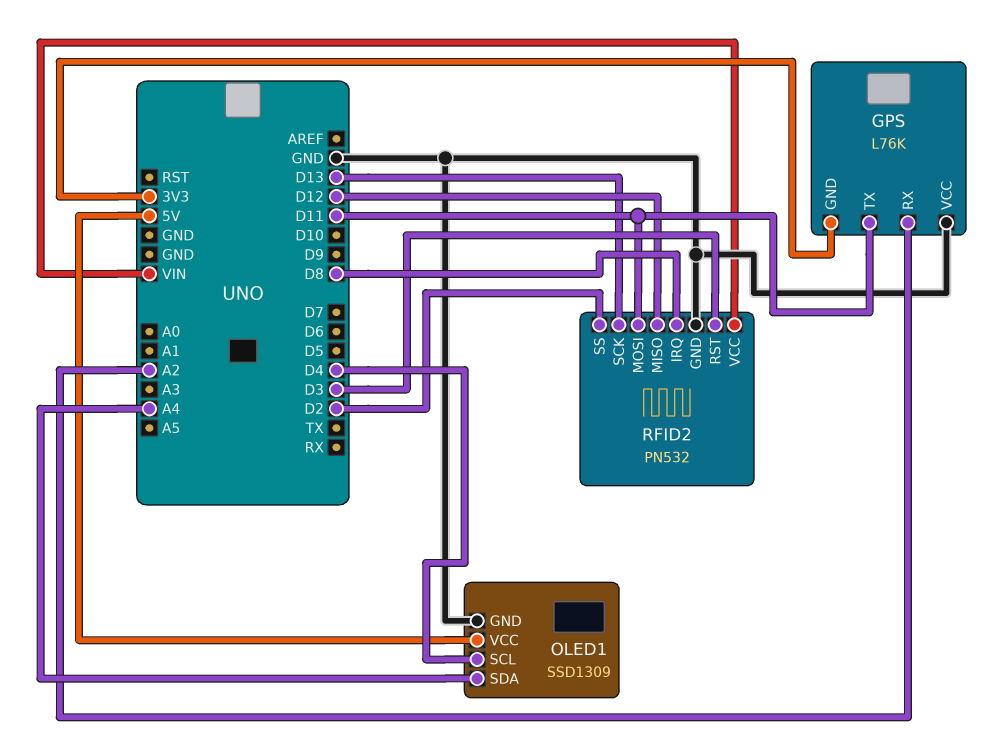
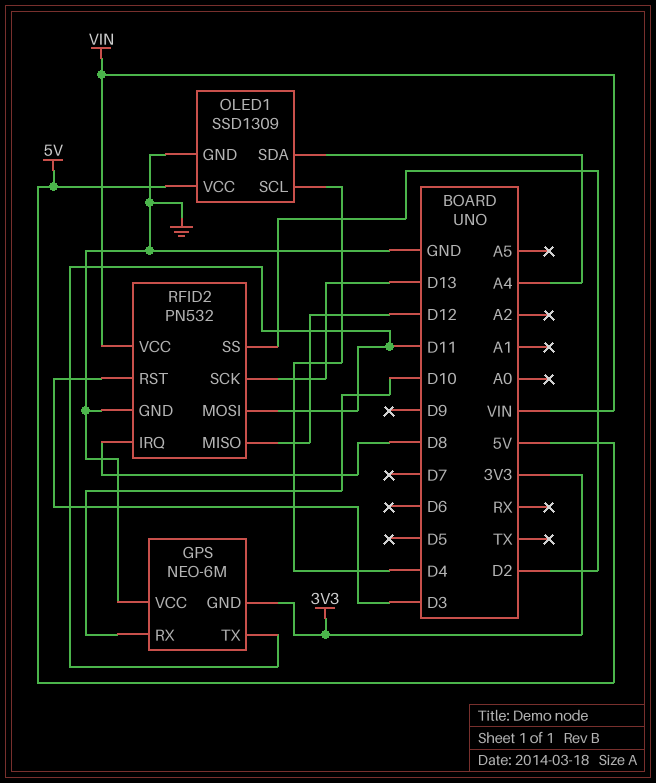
GPS: L76K -> NEO-6M
GPS pin RX: A2 -> D10

